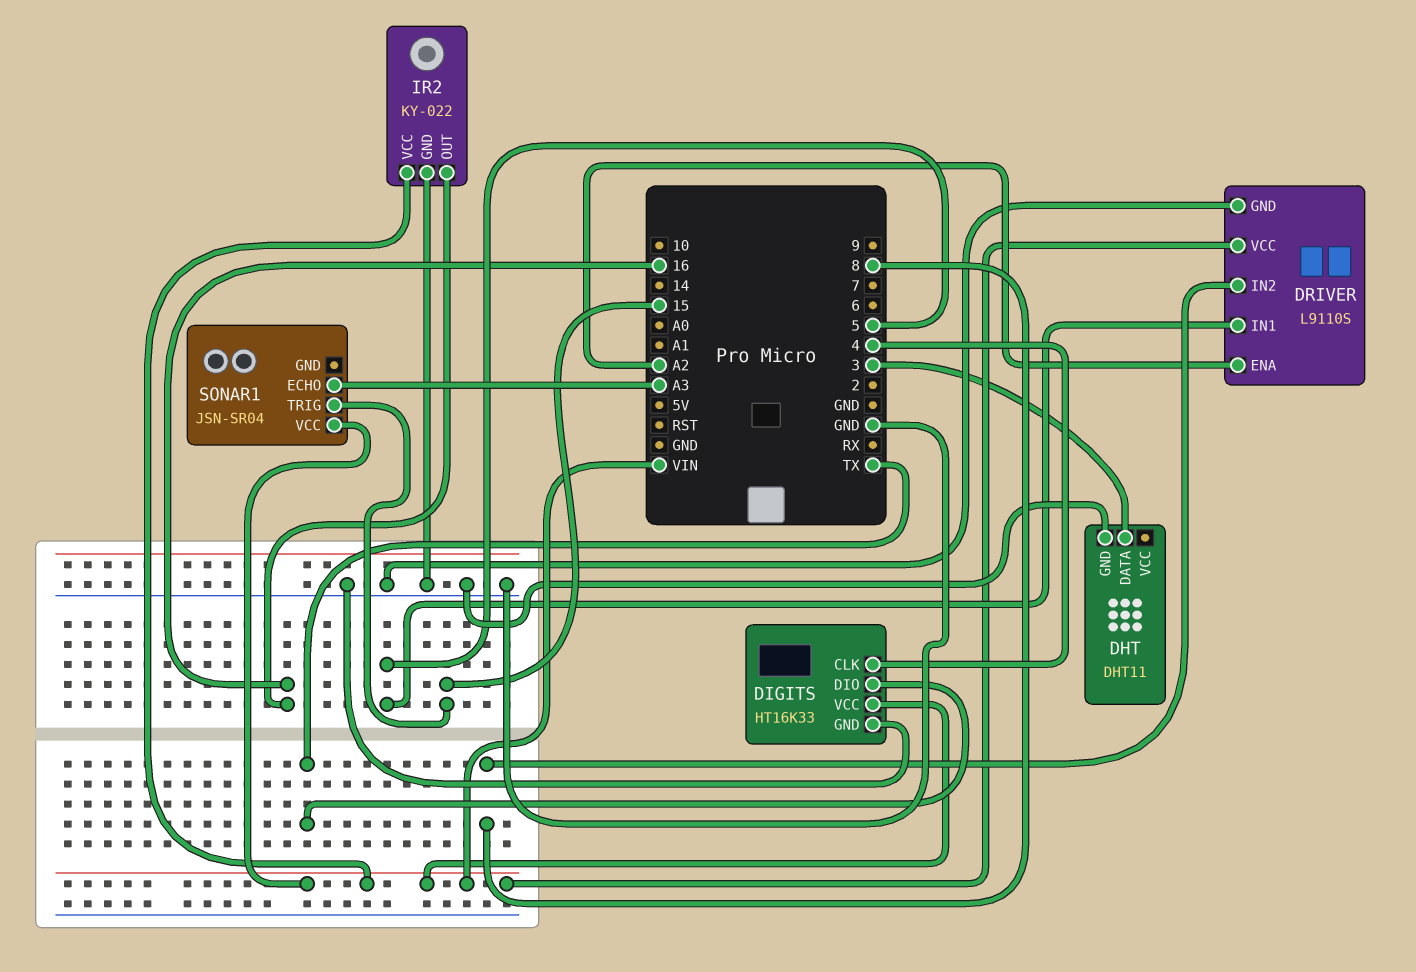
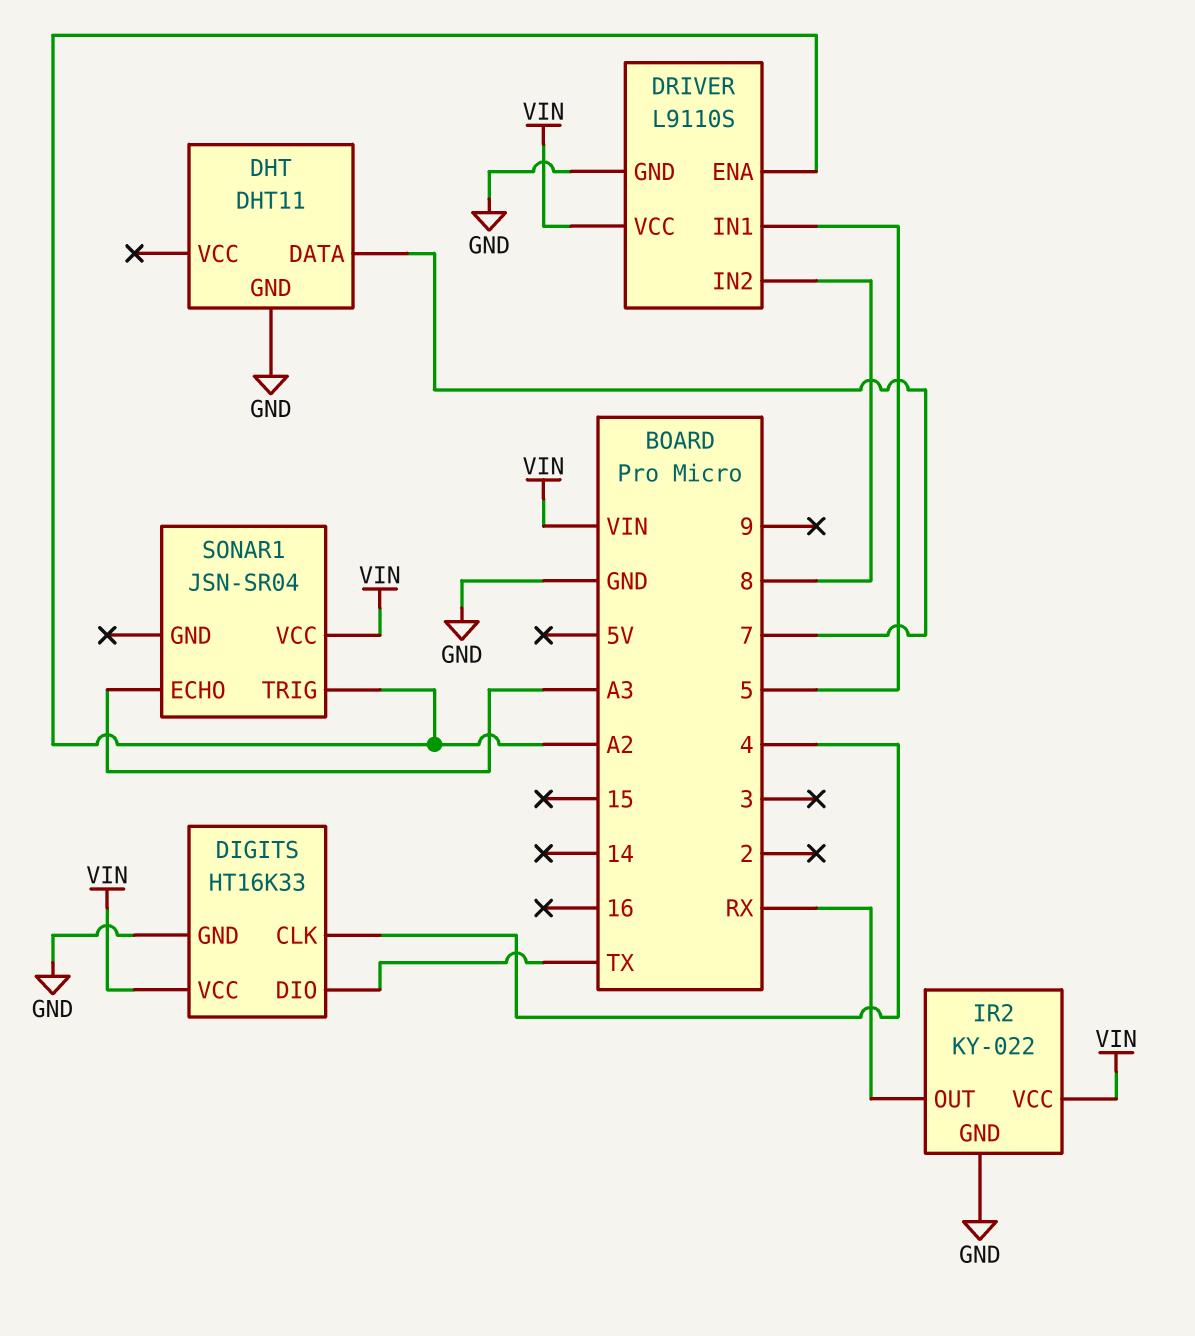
DHT pin DATA: 3 -> 7
IR2 pin OUT: 16 -> RX
SONAR1 pin TRIG: 15 -> A2

